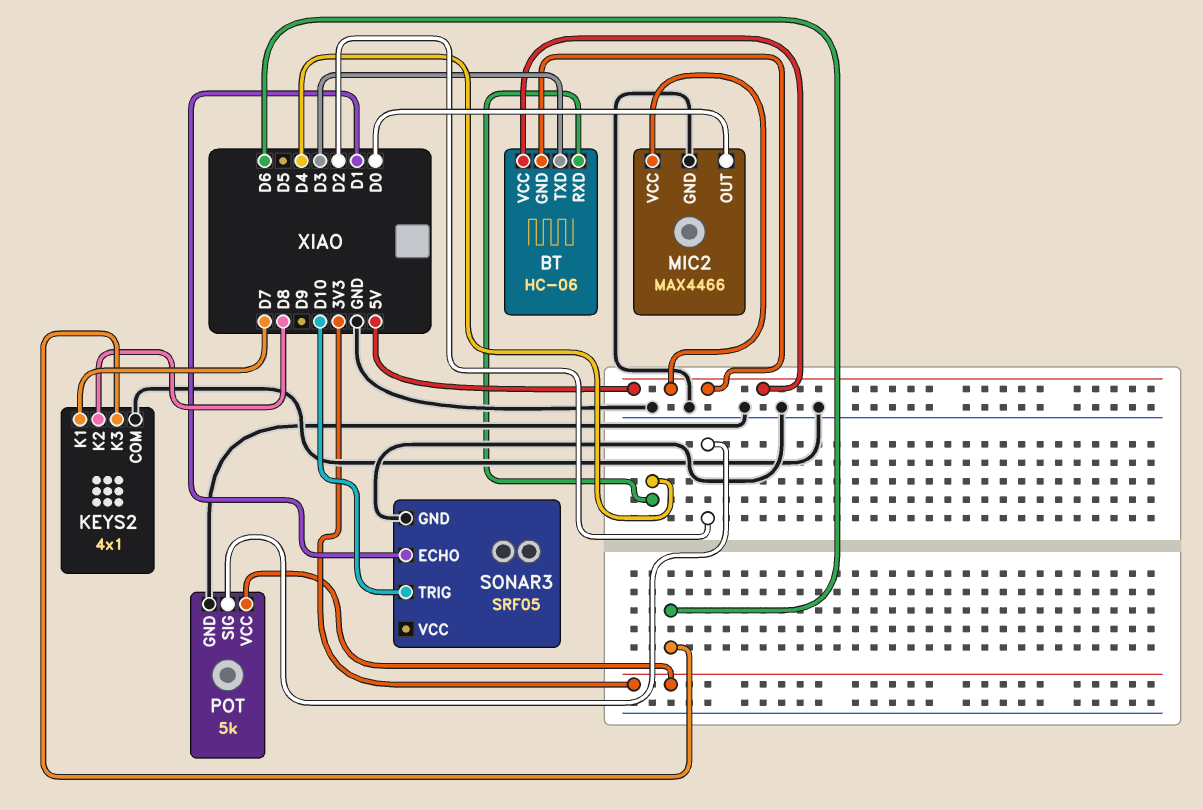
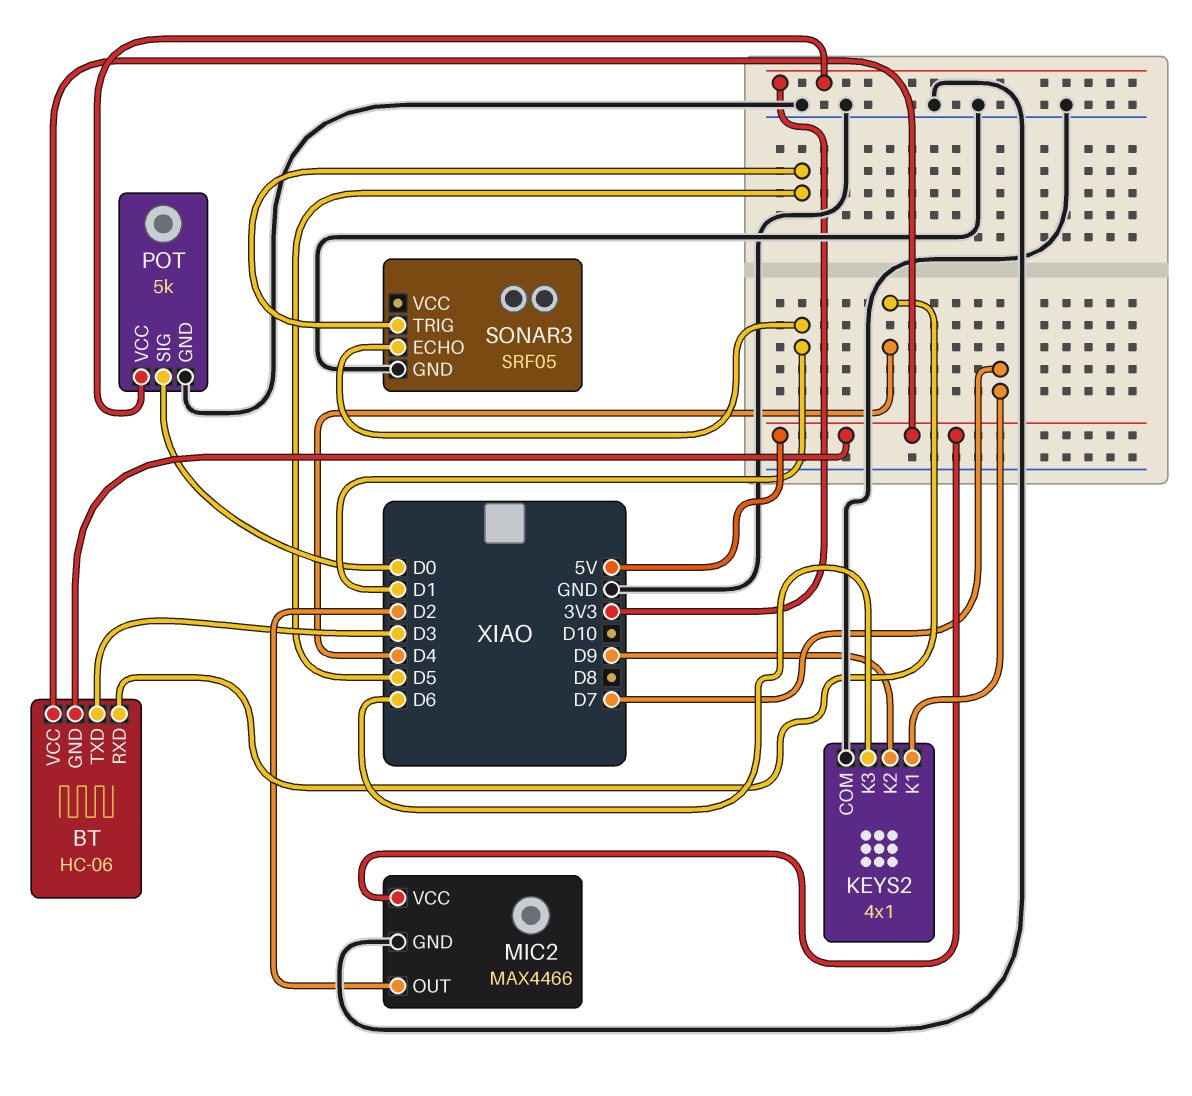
KEYS2 pin K2: D8 -> D9
MIC2 pin OUT: D0 -> D2
POT pin SIG: D2 -> D0
SONAR3 pin TRIG: D10 -> D5

